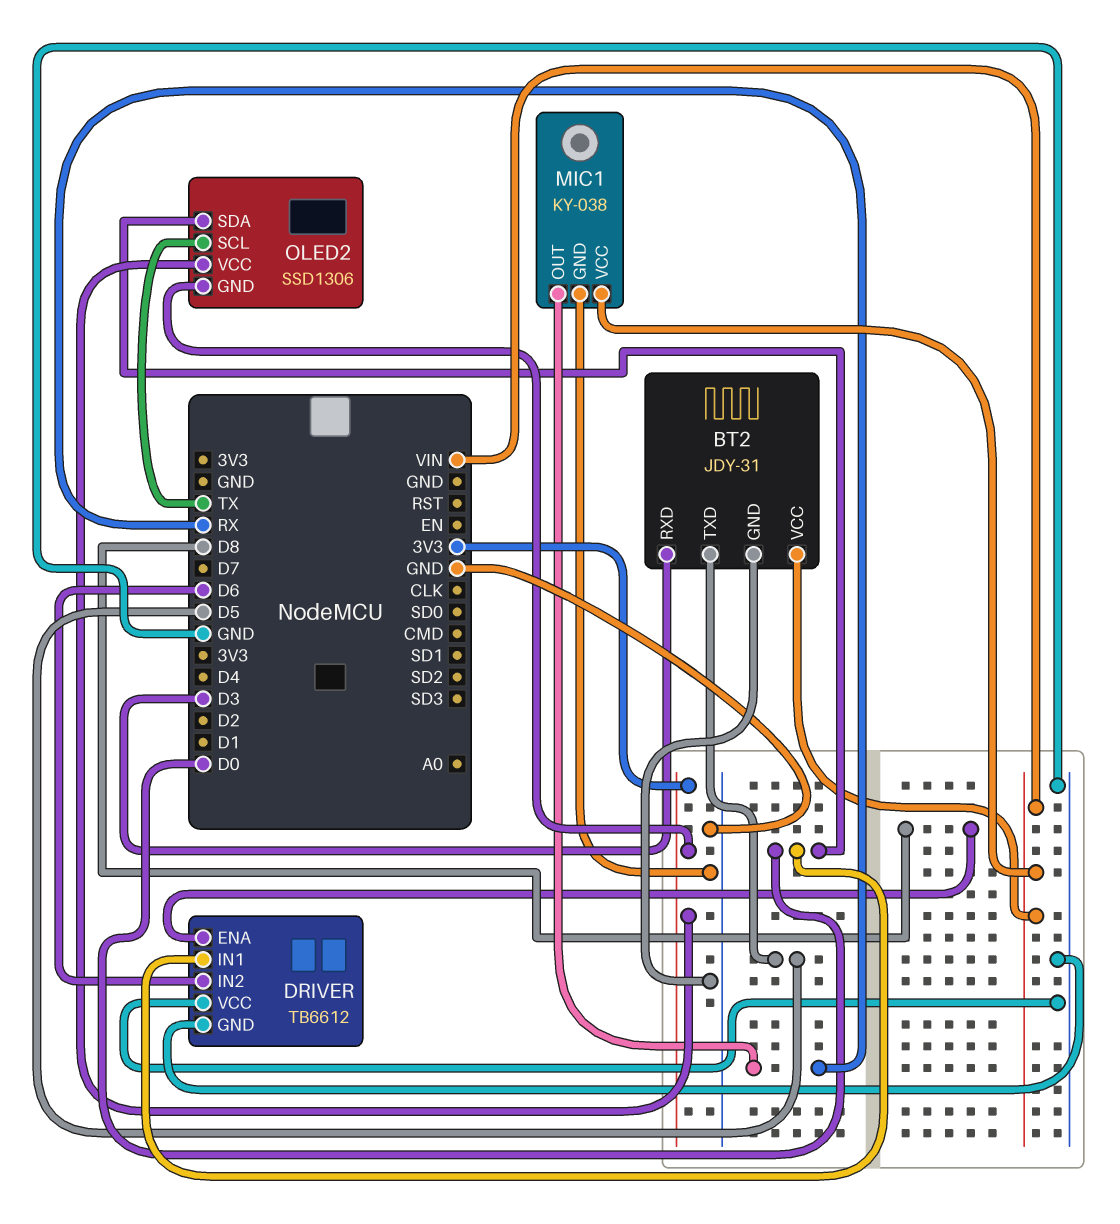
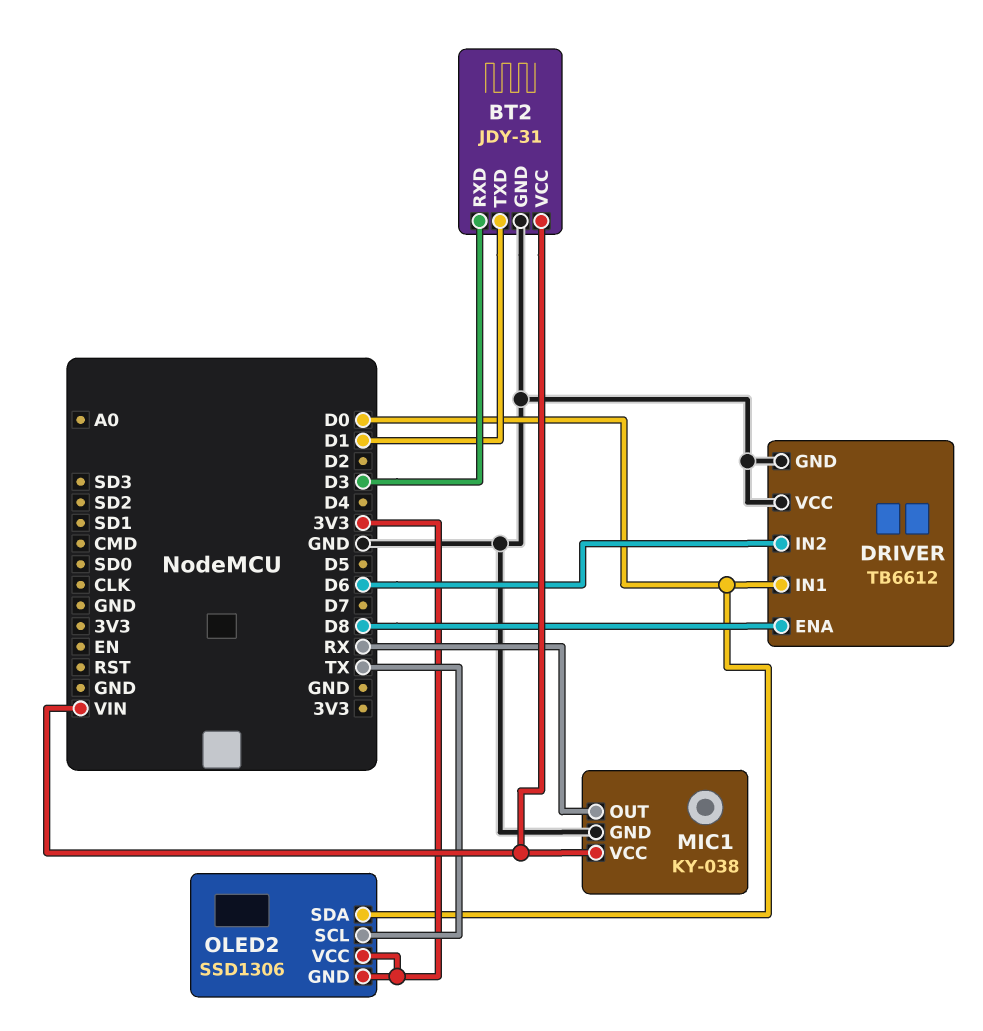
BT2 pin TXD: D5 -> D1

